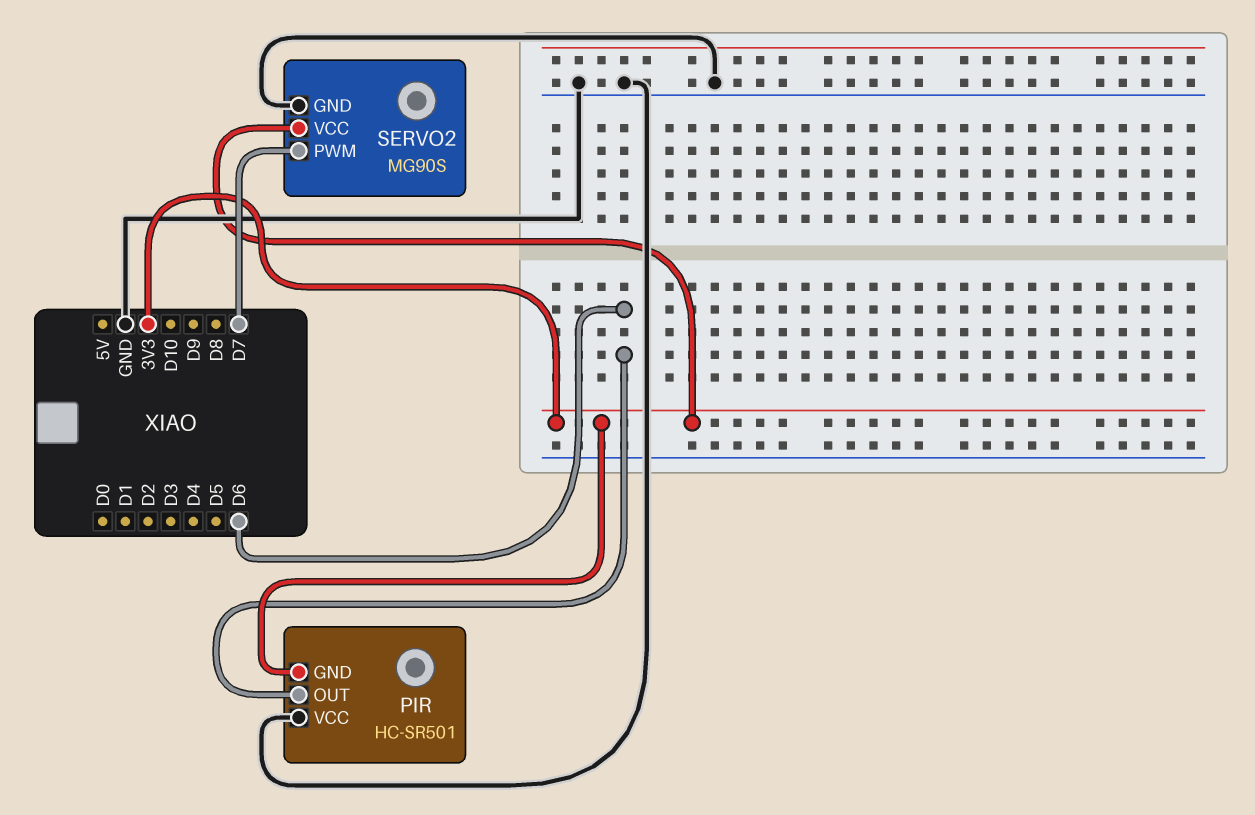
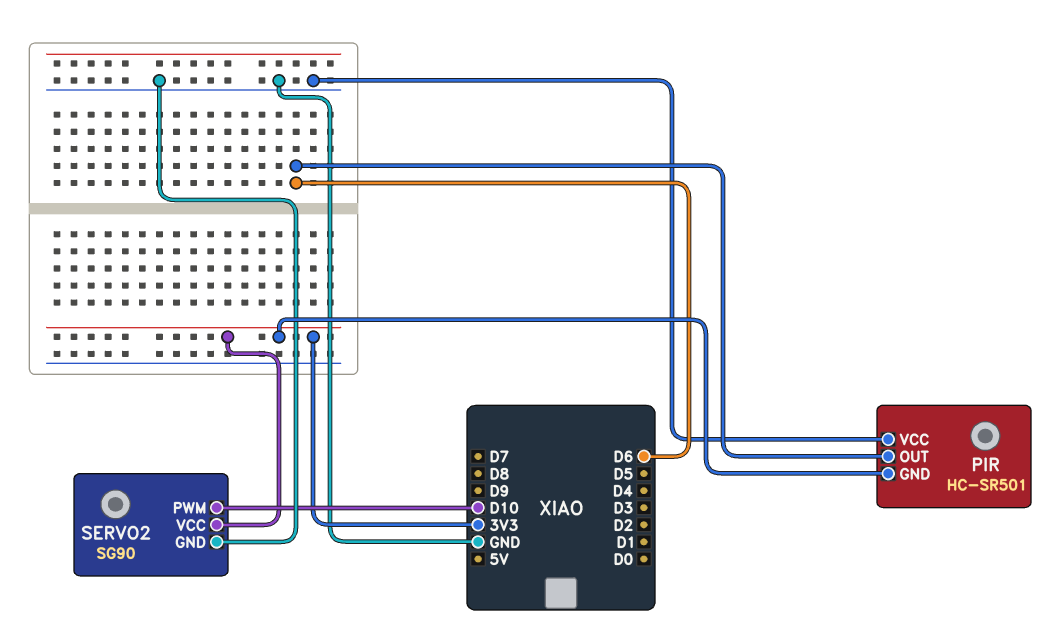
SERVO2: MG90S -> SG90
SERVO2 pin PWM: D7 -> D10

